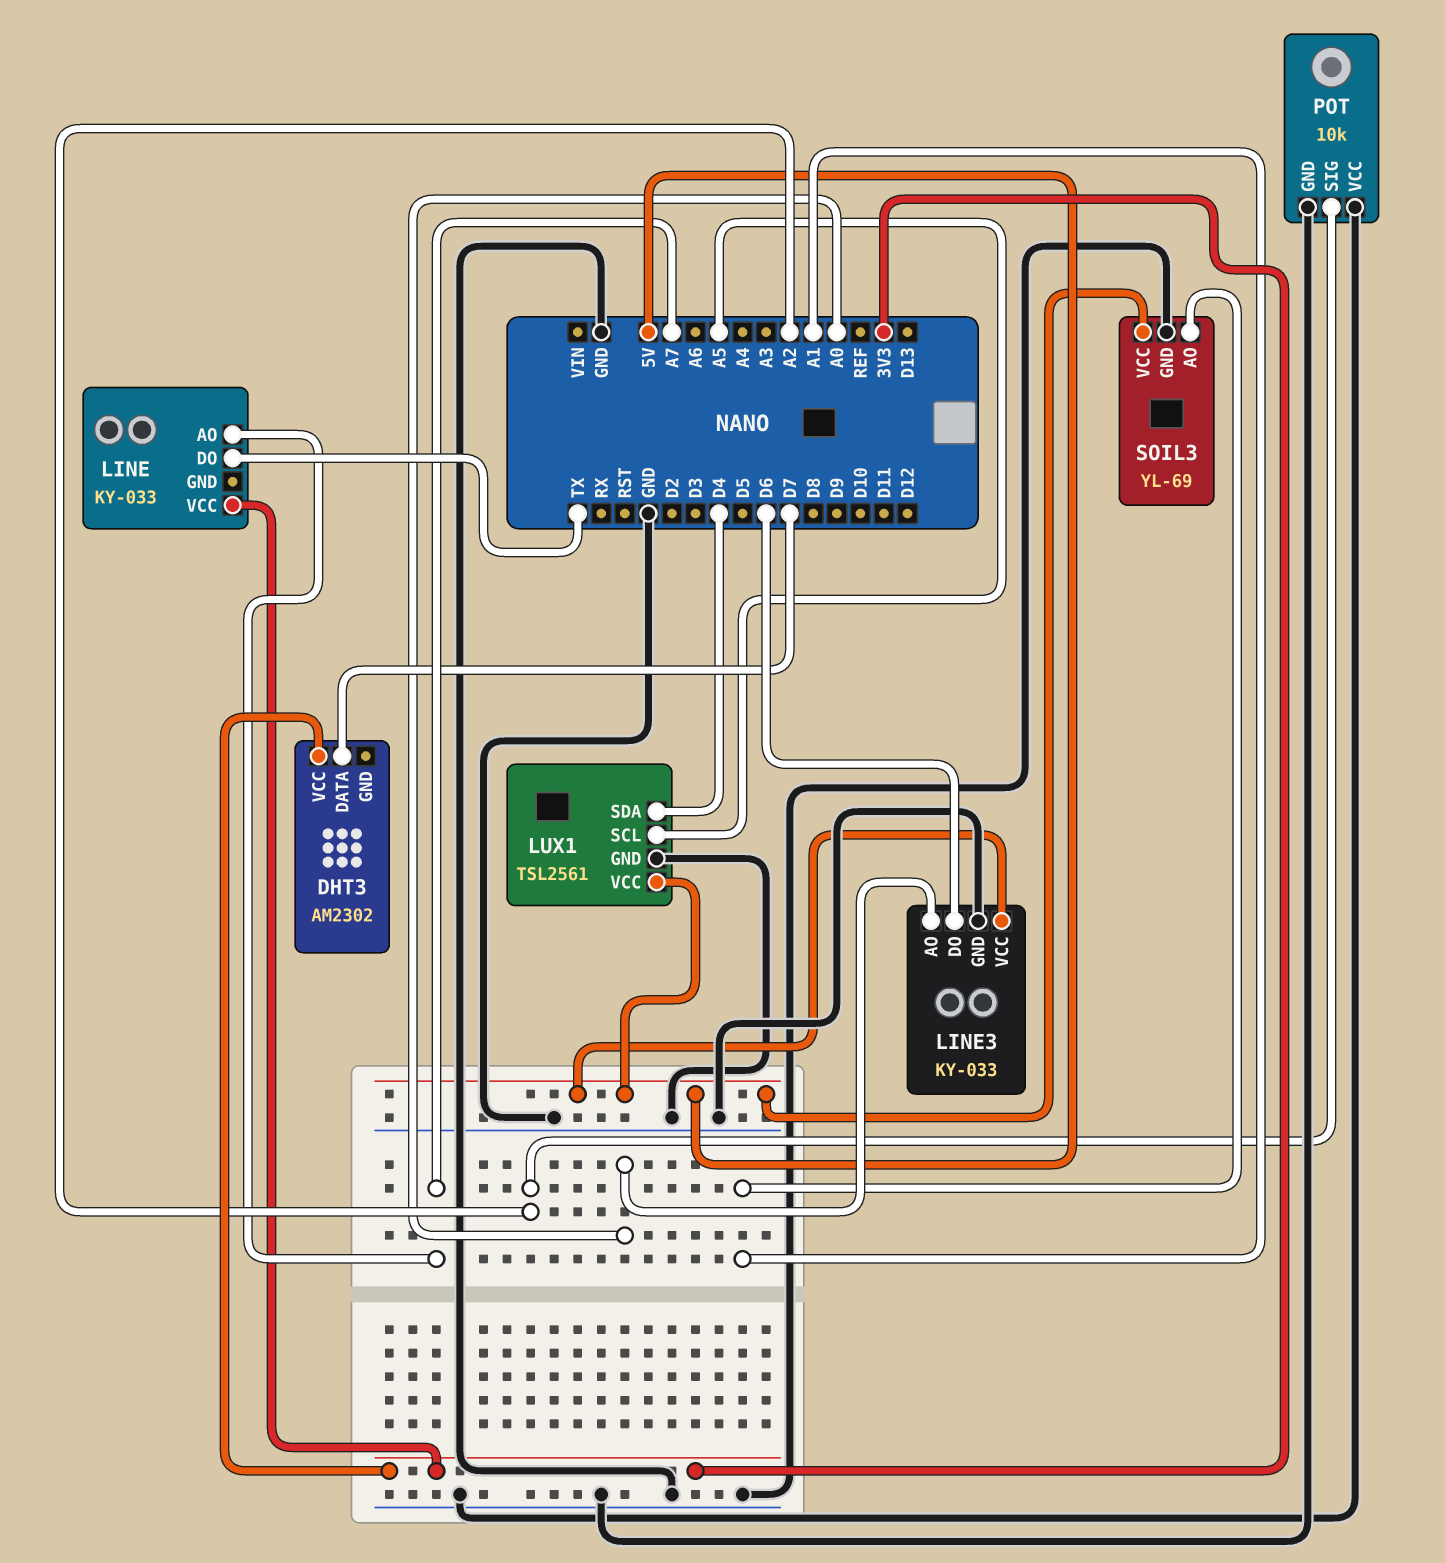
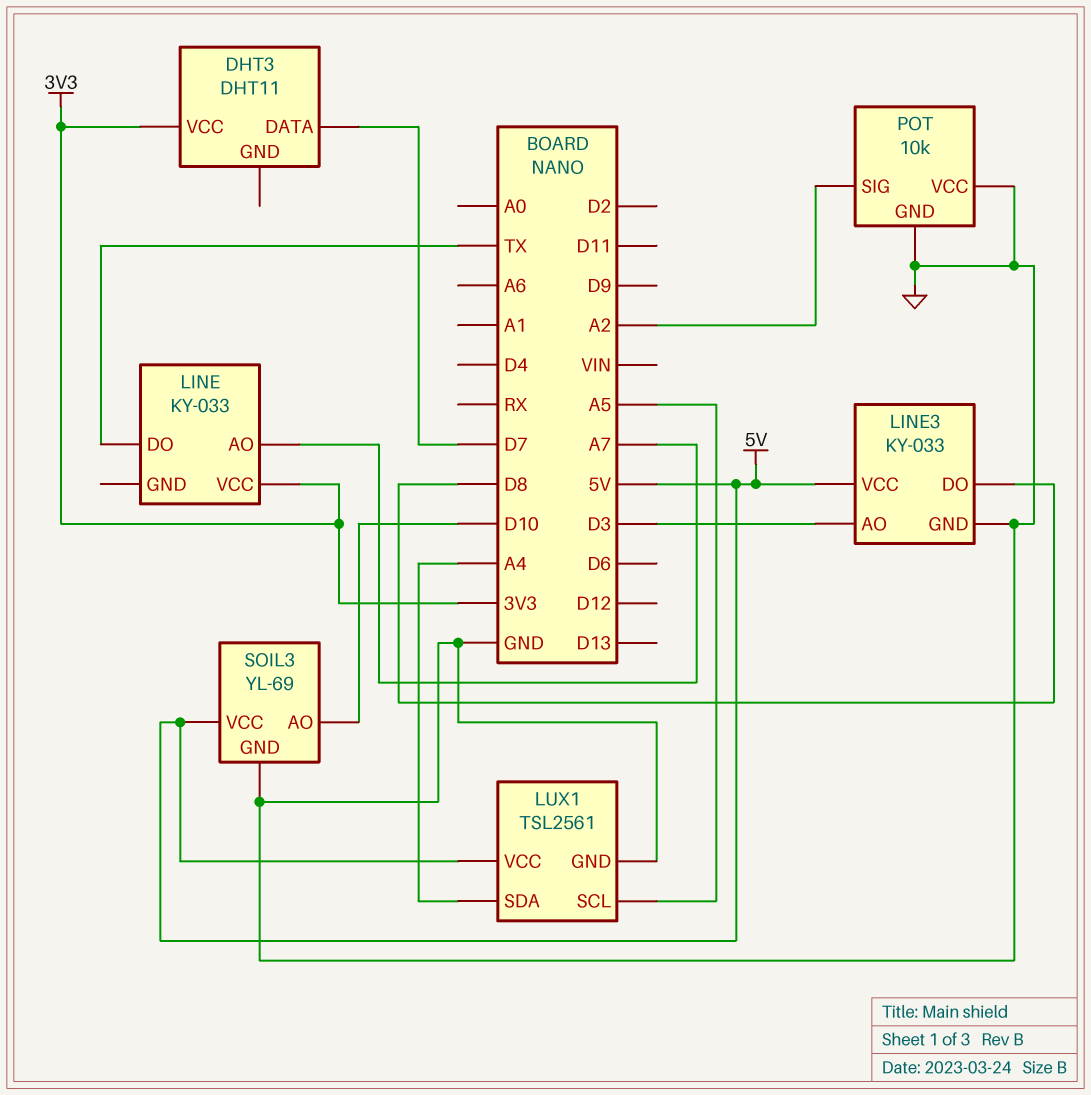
DHT3: AM2302 -> DHT11
LINE3 pin AO: A0 -> D3
LINE3 pin DO: D6 -> D8
LUX1 pin SDA: D4 -> A4
SOIL3 pin AO: A1 -> D10

